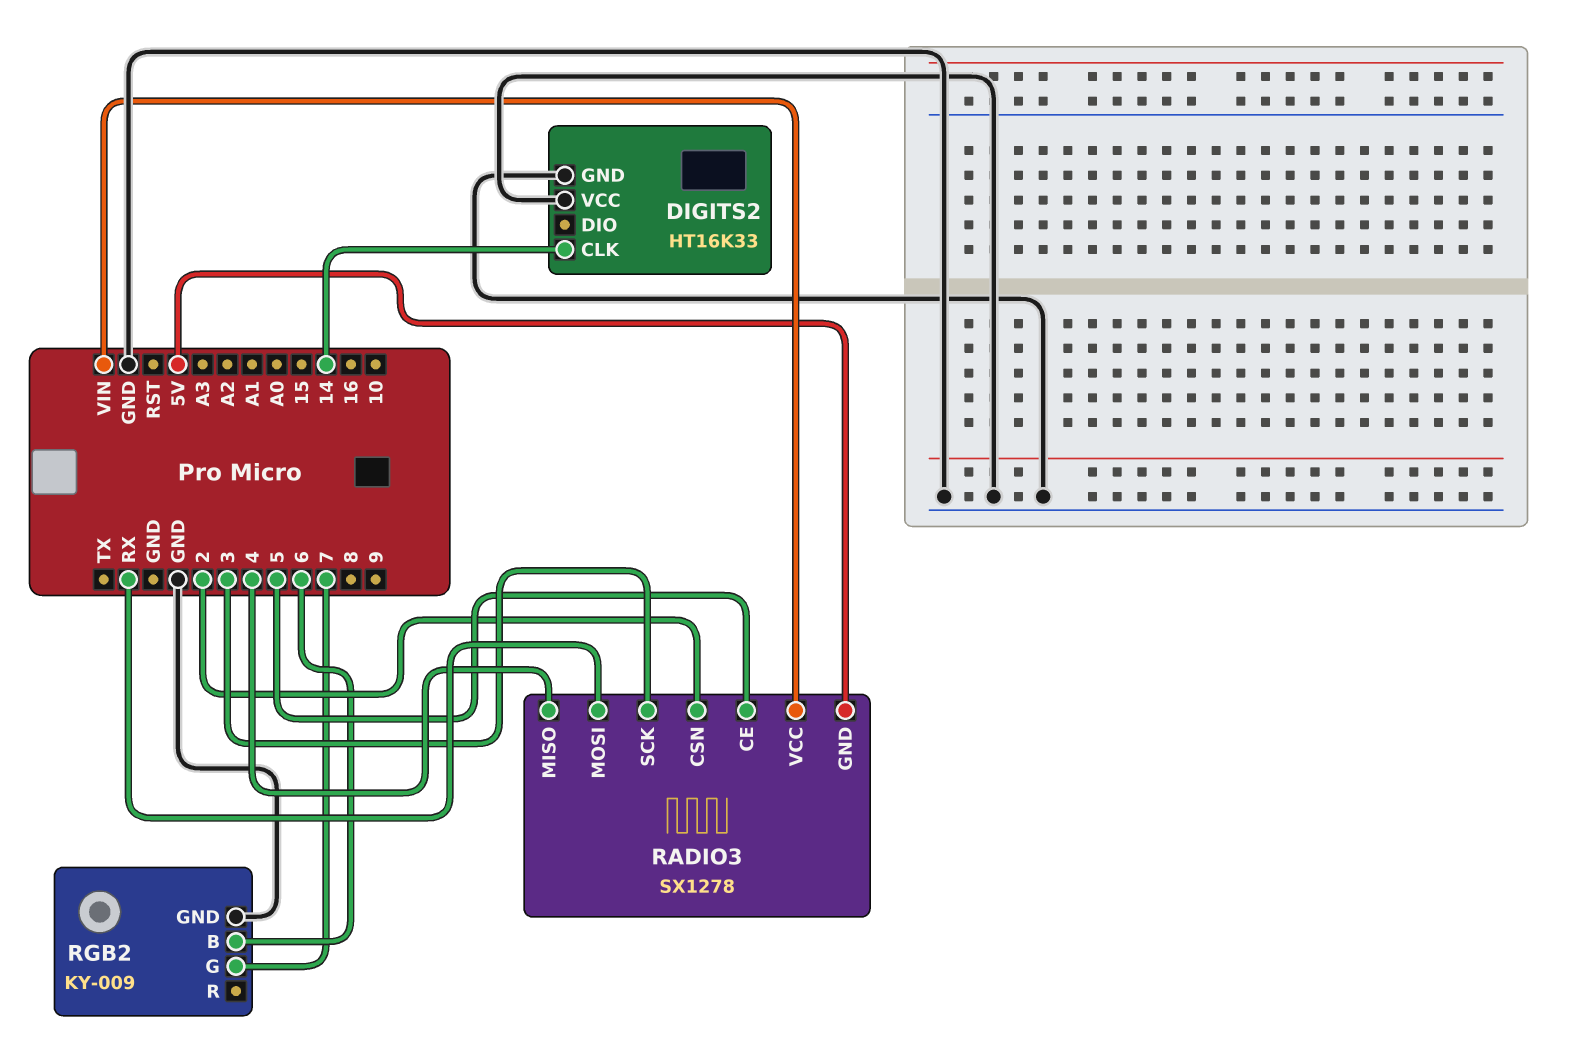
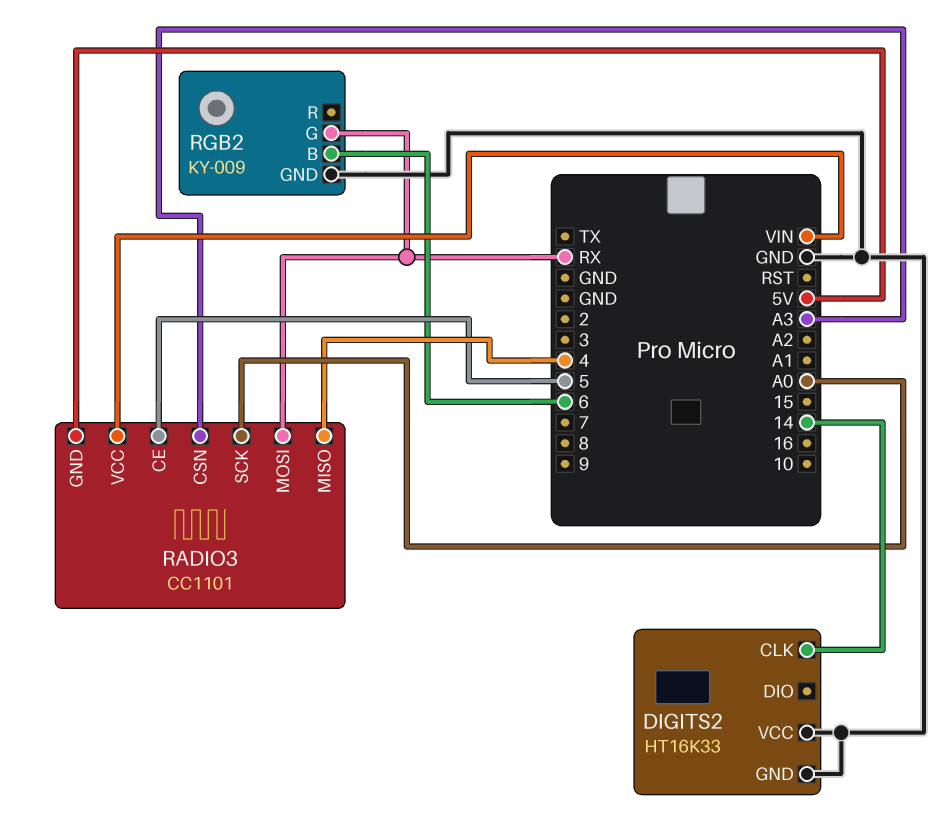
RADIO3: SX1278 -> CC1101
RADIO3 pin CSN: 2 -> A3
RADIO3 pin SCK: 3 -> A0
RGB2 pin G: 7 -> RX

